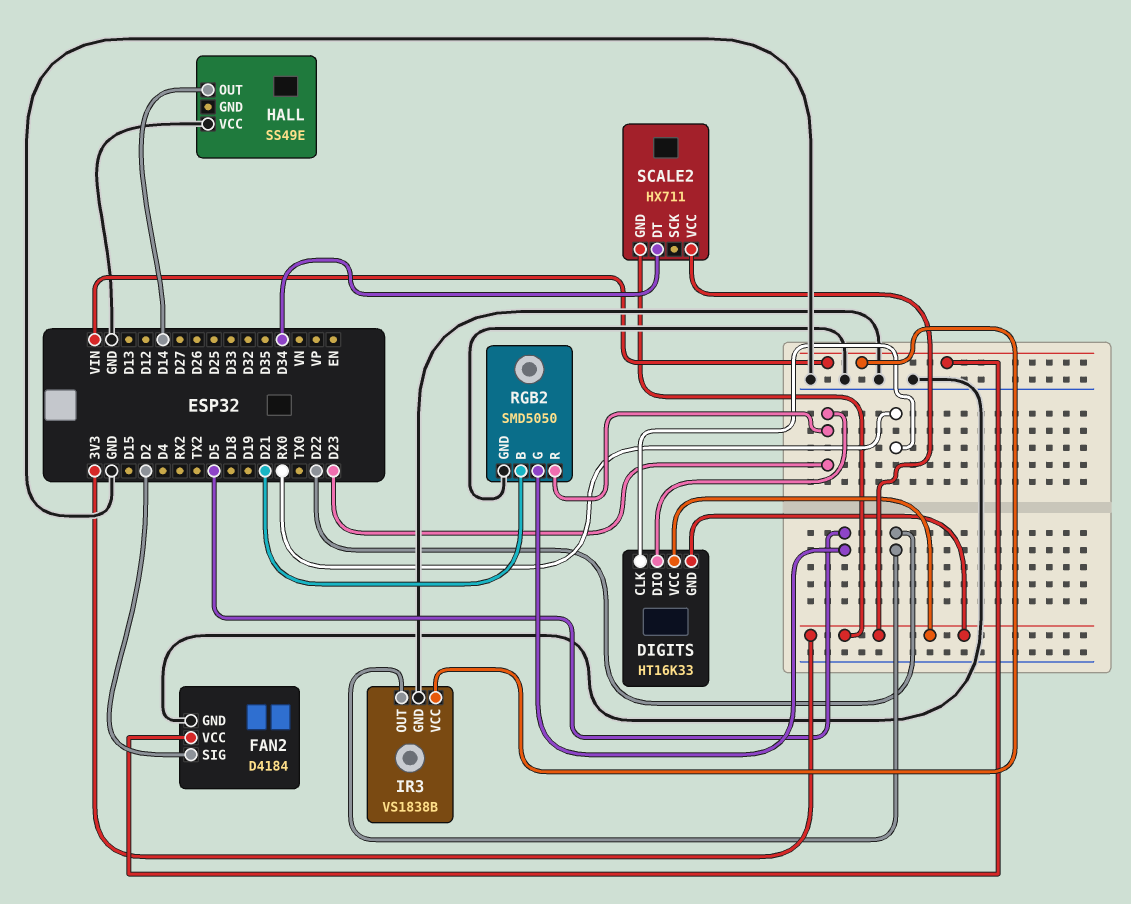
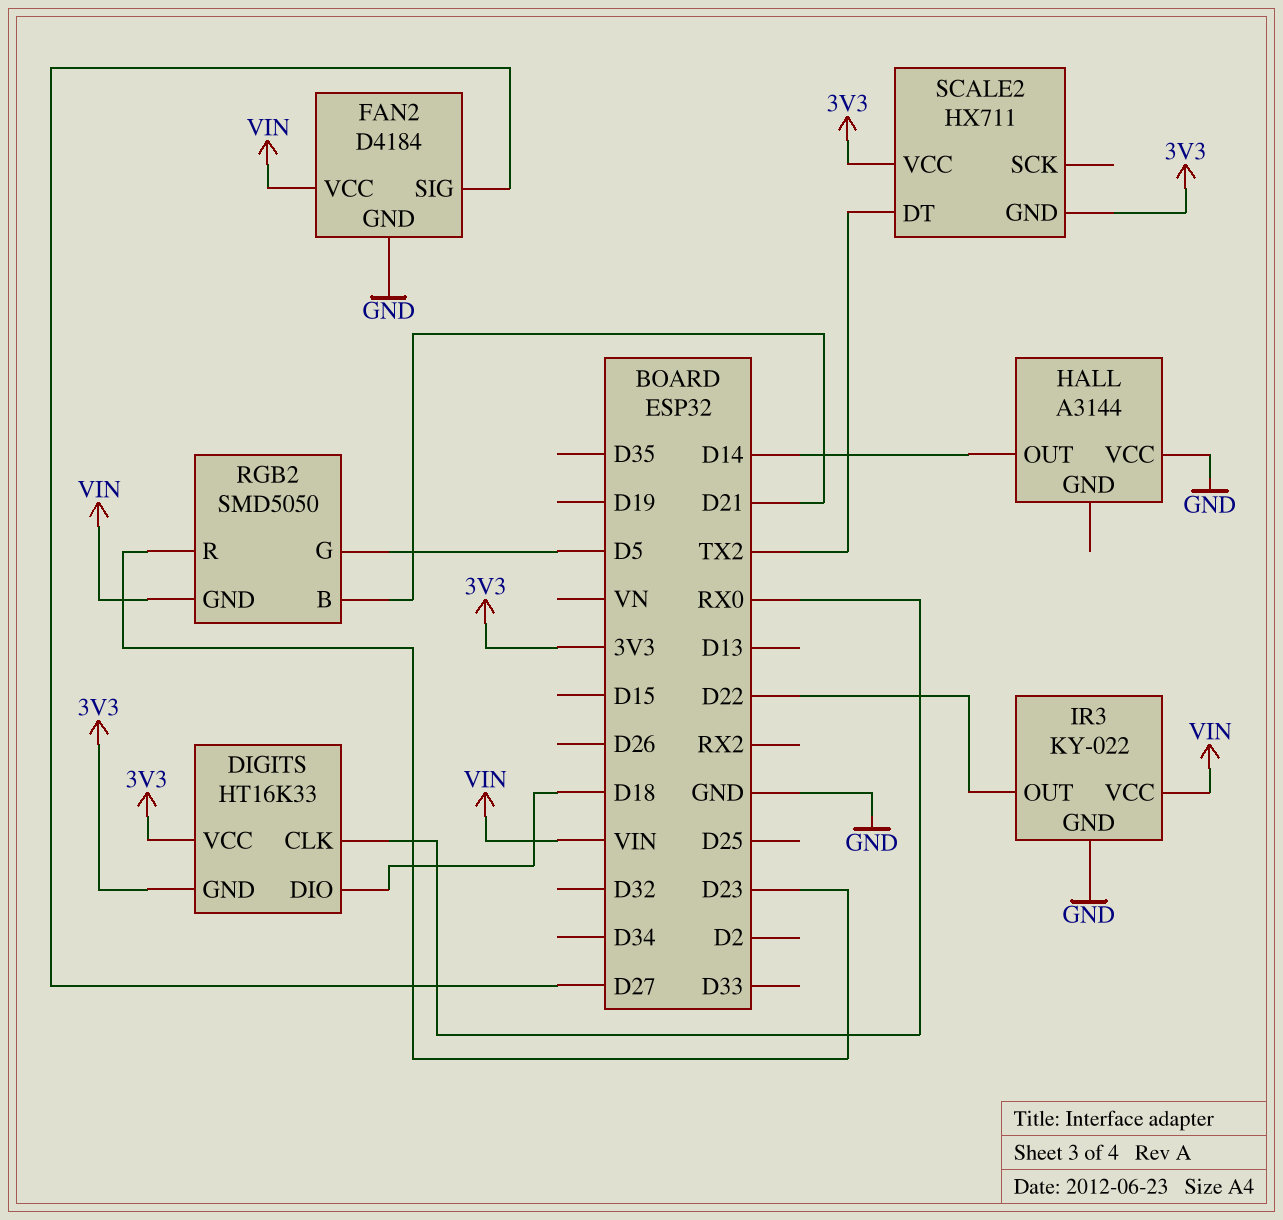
DIGITS pin DIO: D23 -> D18
FAN2 pin SIG: D2 -> D27
HALL: SS49E -> A3144
IR3: VS1838B -> KY-022
RGB2 pin GND: GND -> VIN
SCALE2 pin DT: D34 -> TX2

